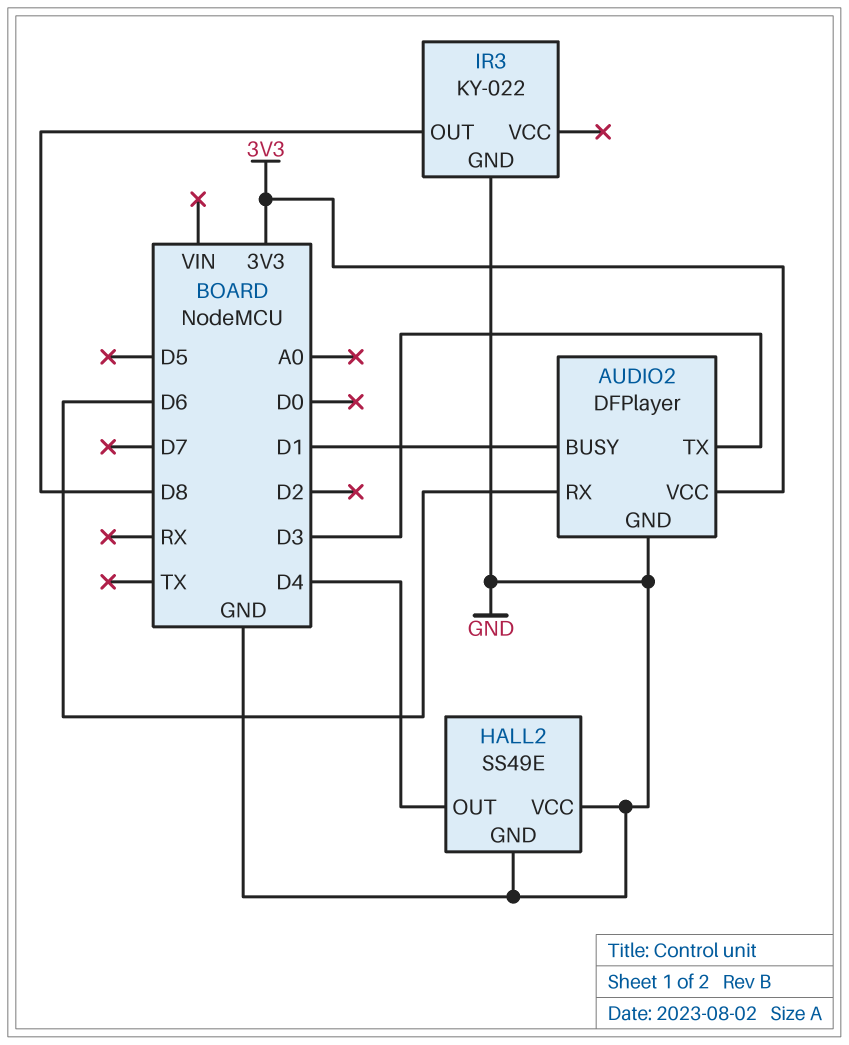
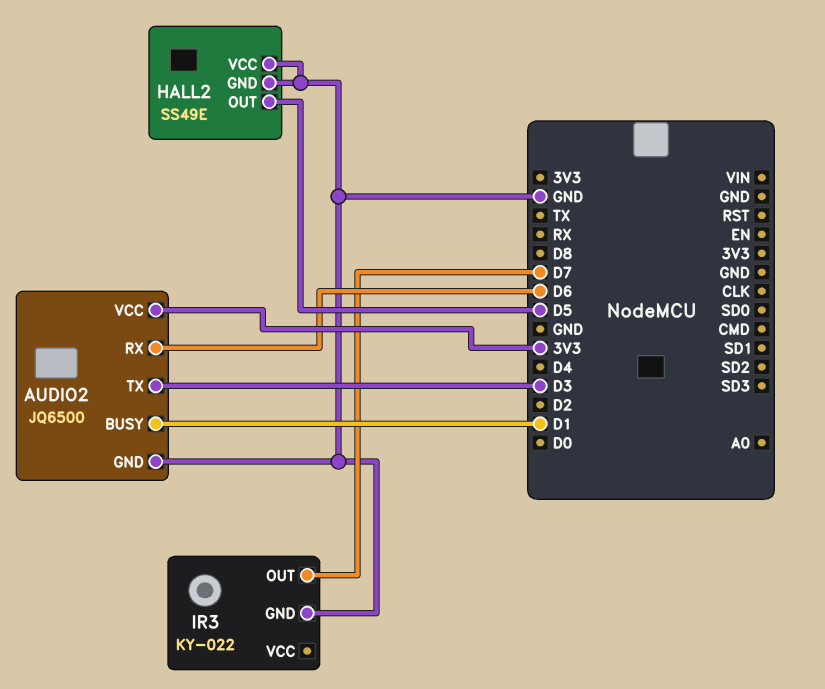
AUDIO2: DFPlayer -> JQ6500
HALL2 pin OUT: D4 -> D5
IR3 pin OUT: D8 -> D7

